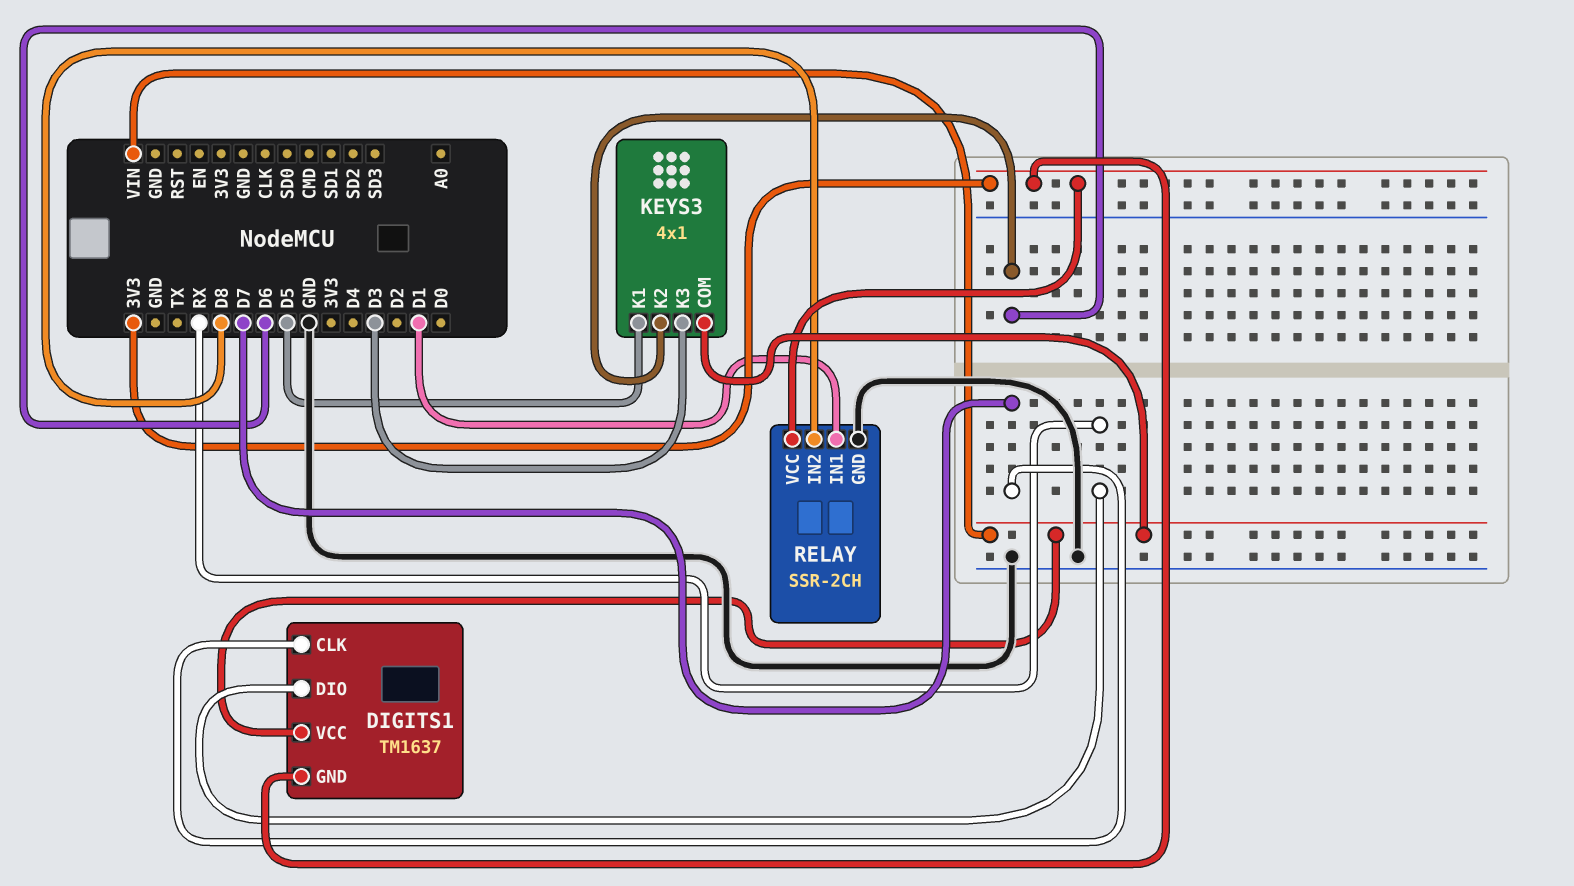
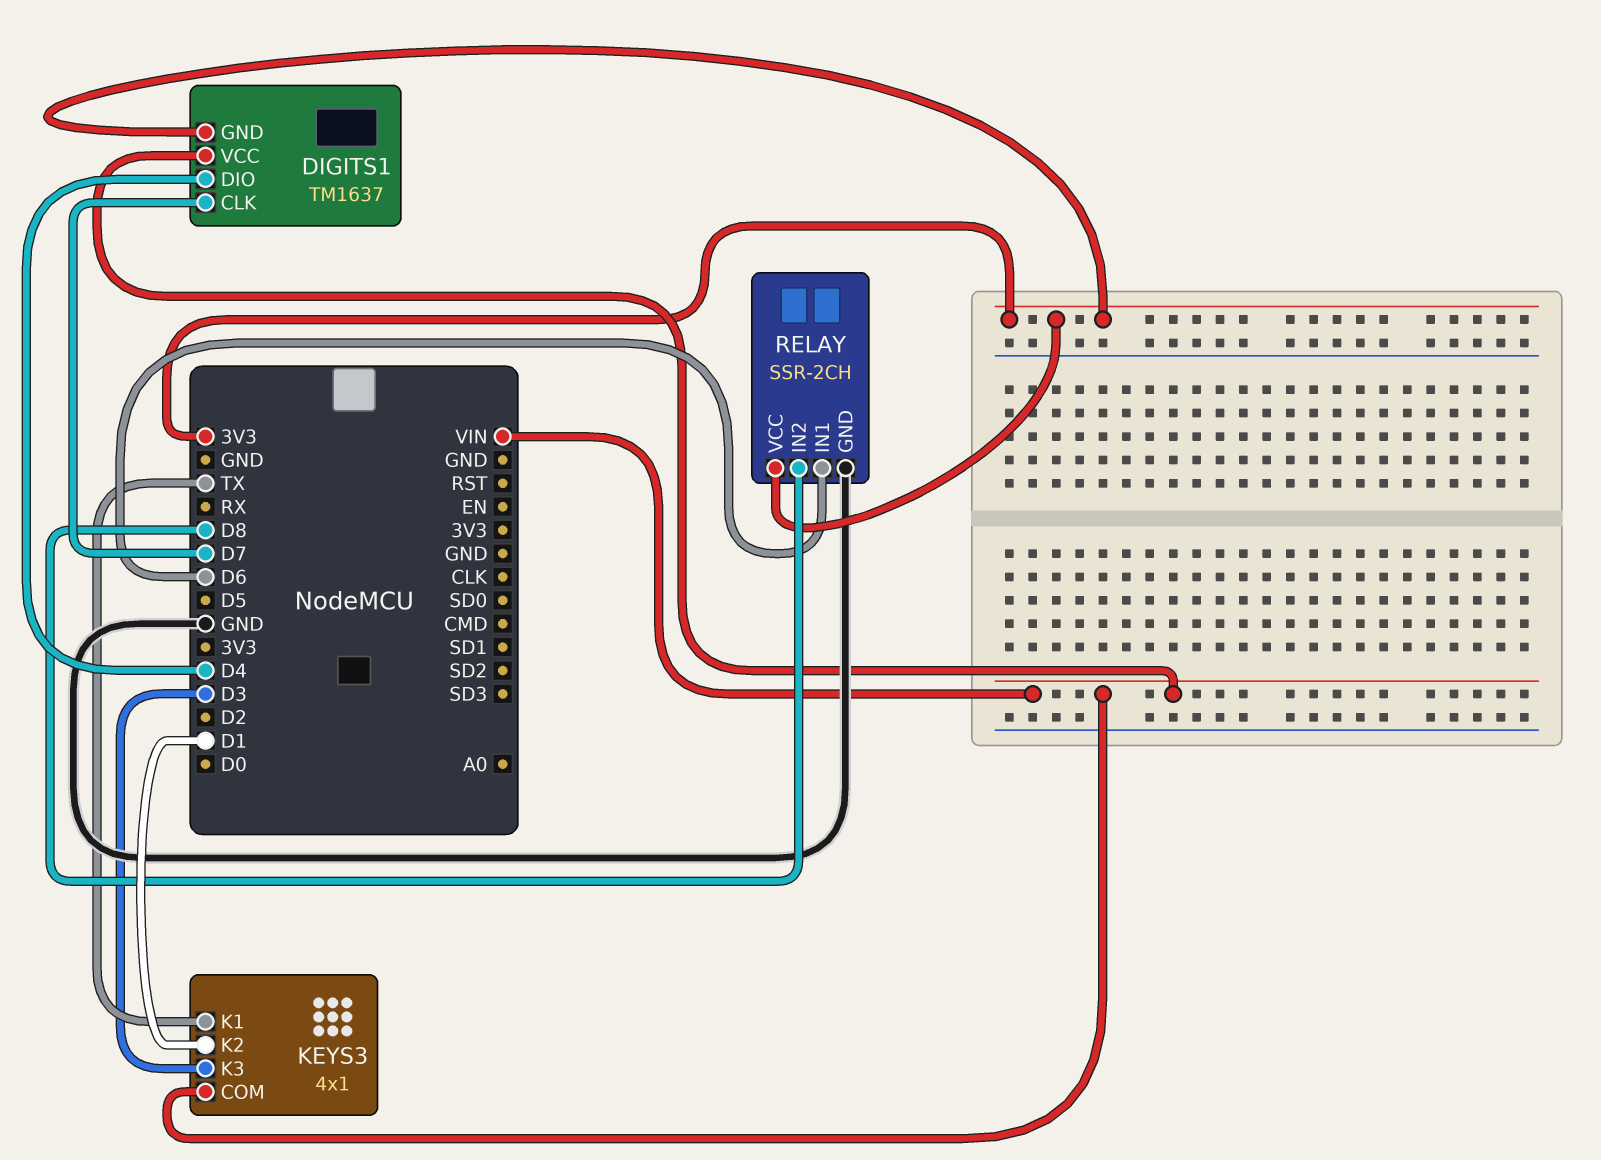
DIGITS1 pin DIO: RX -> D4
KEYS3 pin K1: D5 -> TX
KEYS3 pin K2: D6 -> D1
RELAY pin IN1: D1 -> D6

